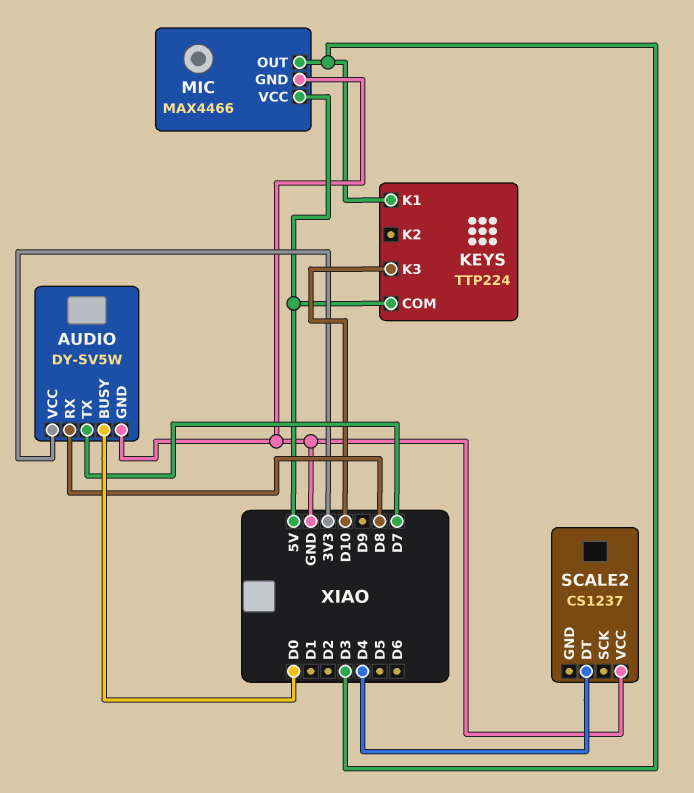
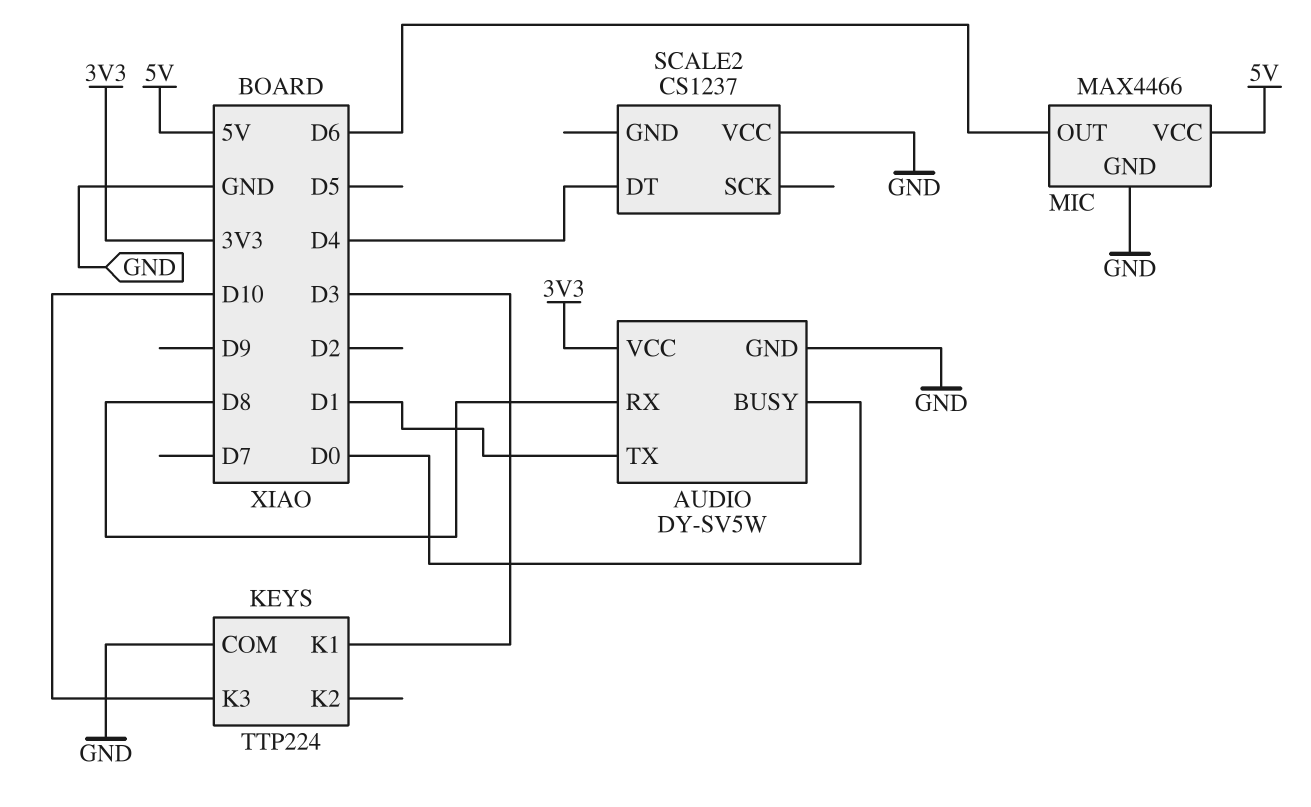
AUDIO pin TX: D7 -> D1
KEYS pin COM: 5V -> GND
MIC pin OUT: D3 -> D6

